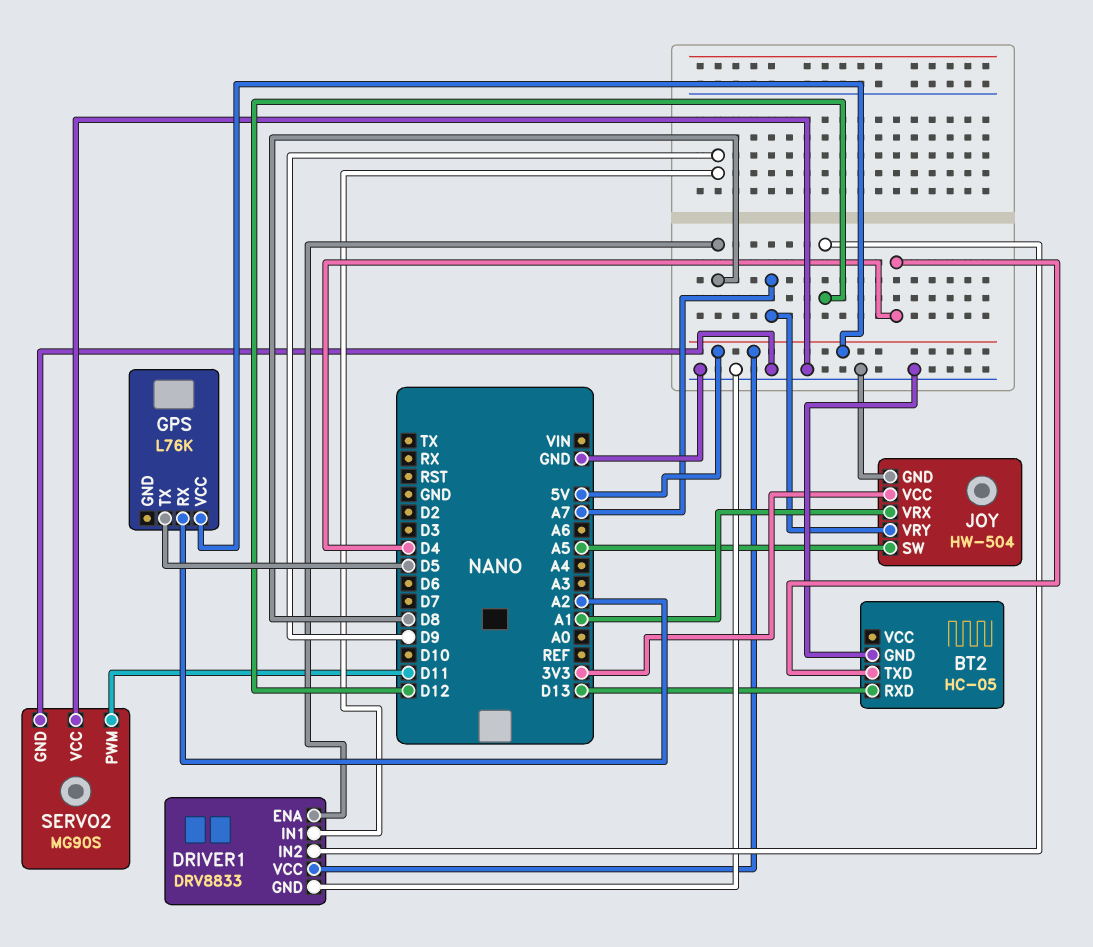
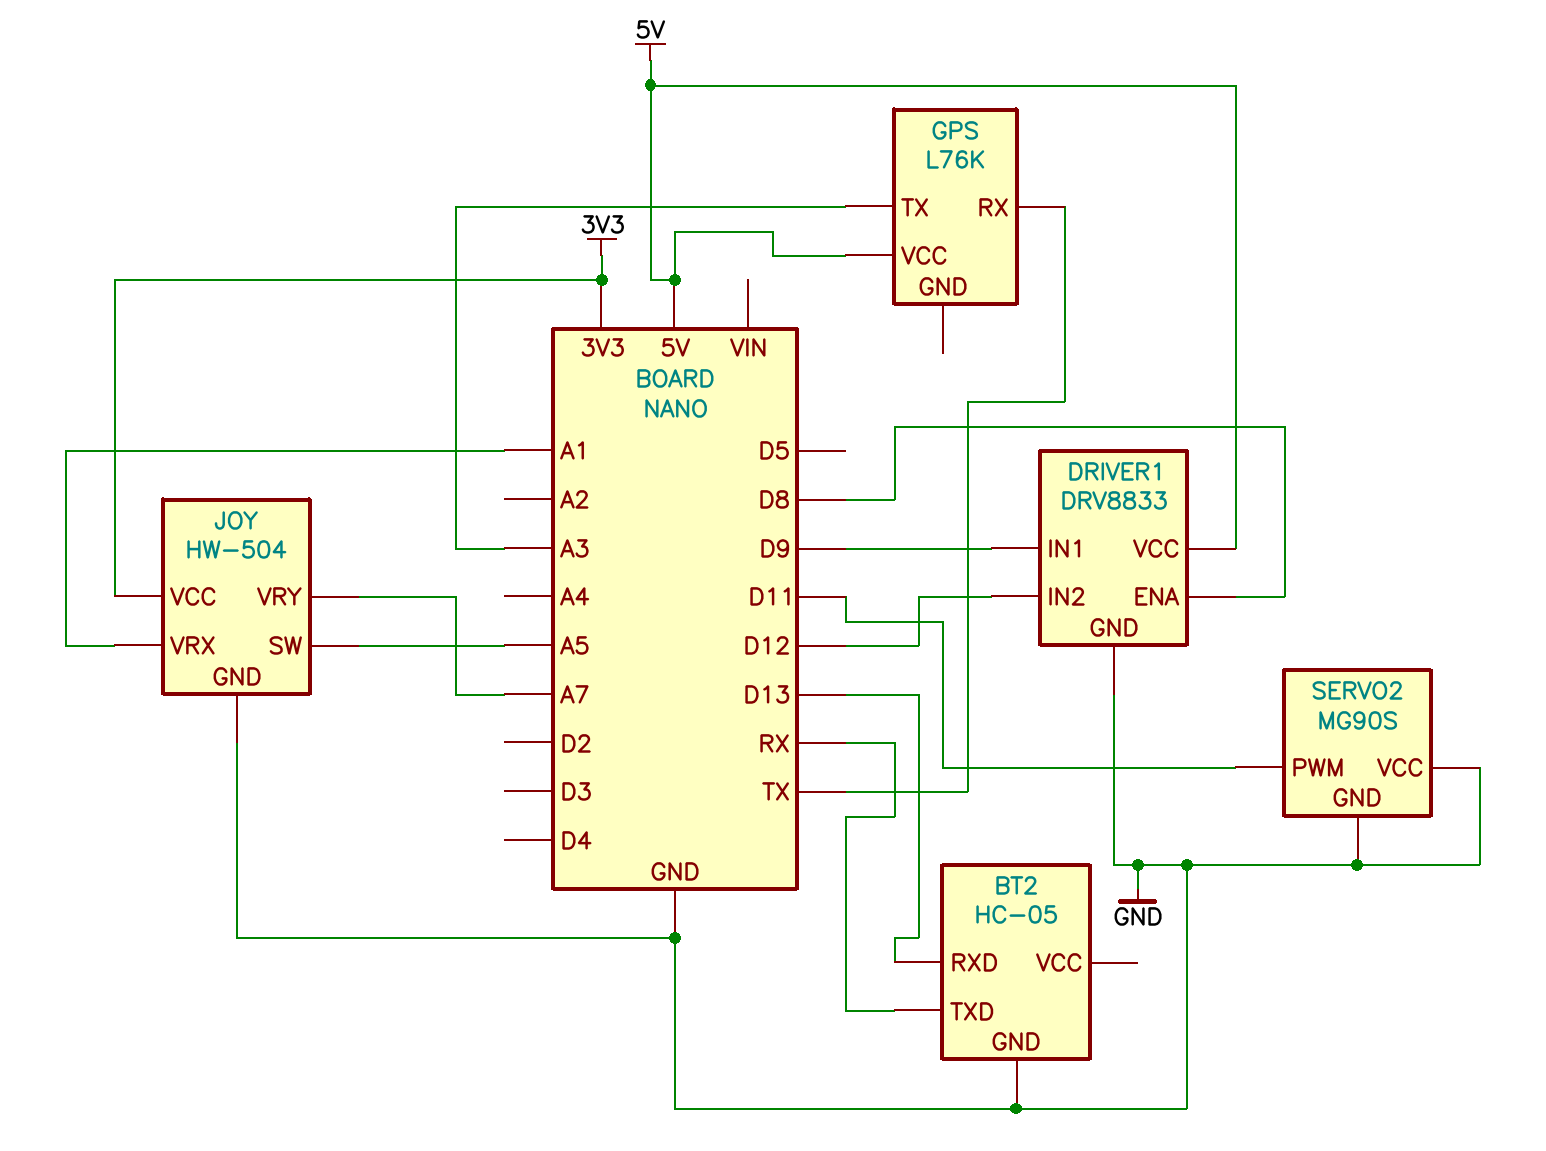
BT2 pin TXD: D4 -> RX
GPS pin RX: A2 -> TX
GPS pin TX: D5 -> A3

